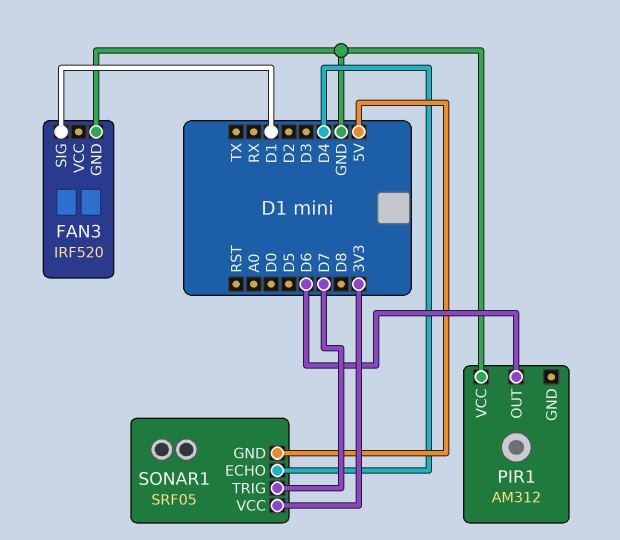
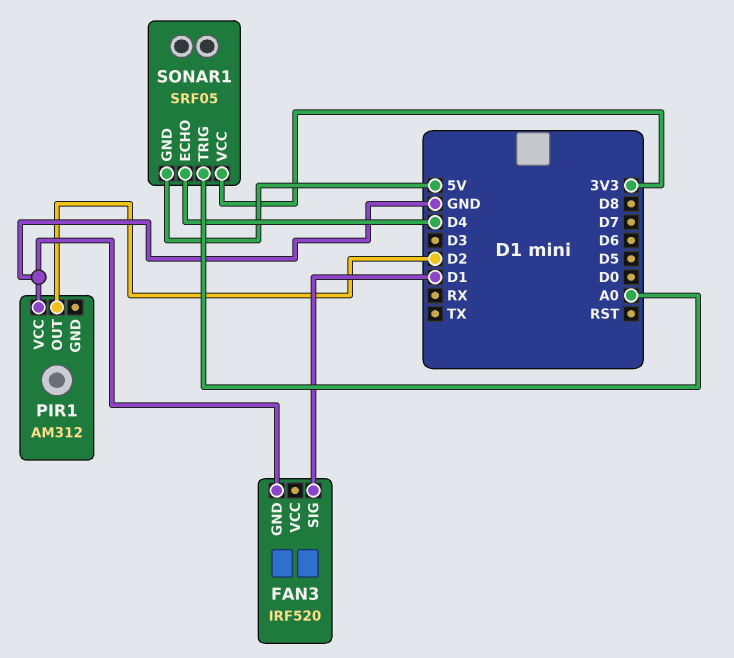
PIR1 pin OUT: D6 -> D2
SONAR1 pin TRIG: D7 -> A0

